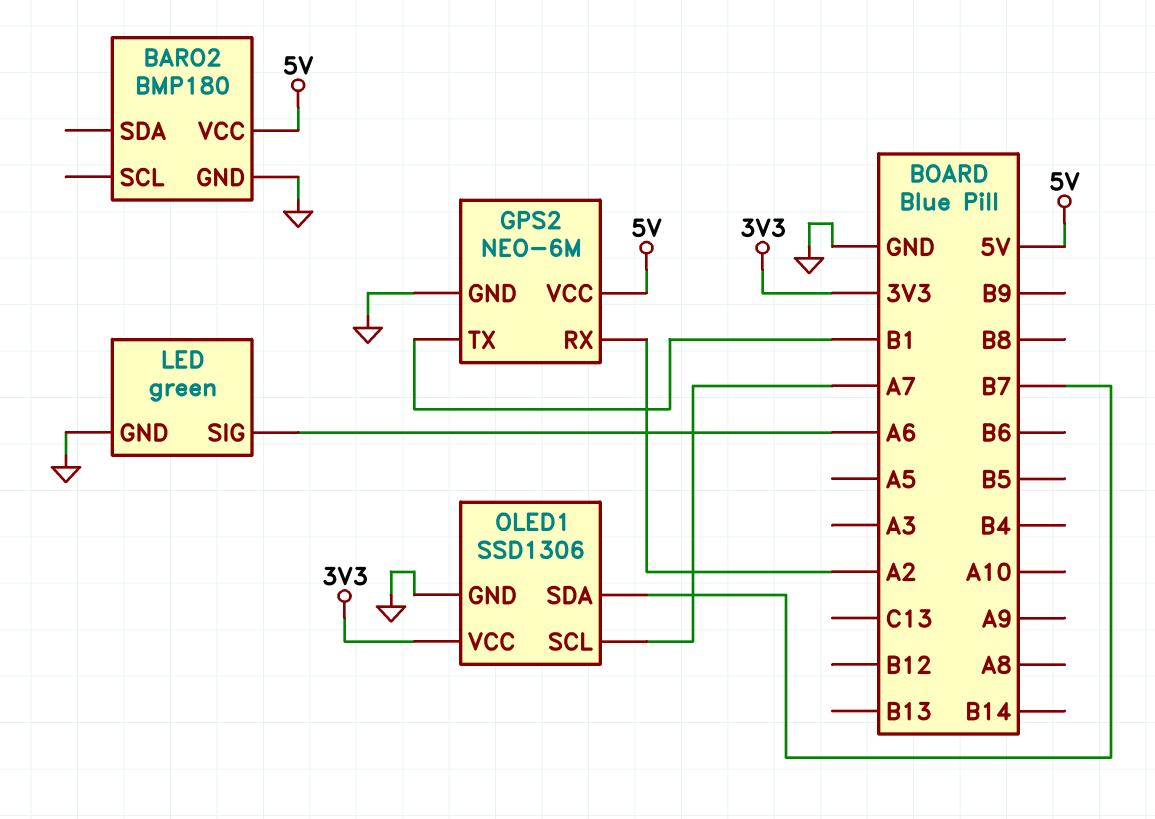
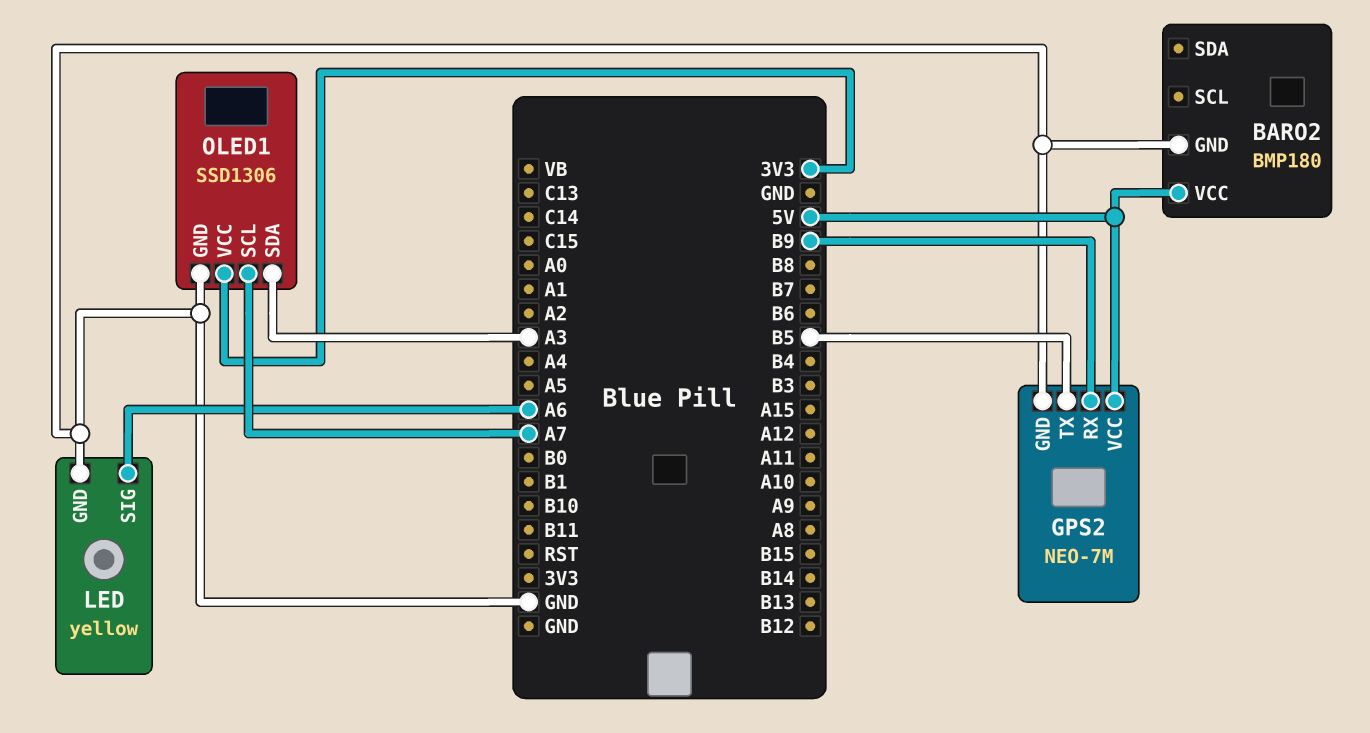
GPS2: NEO-6M -> NEO-7M
GPS2 pin RX: A2 -> B9
GPS2 pin TX: B1 -> B5
LED: green -> yellow
OLED1 pin SDA: B7 -> A3

